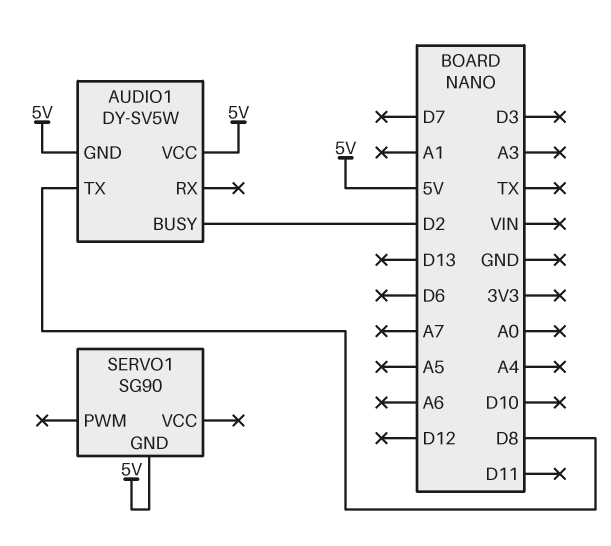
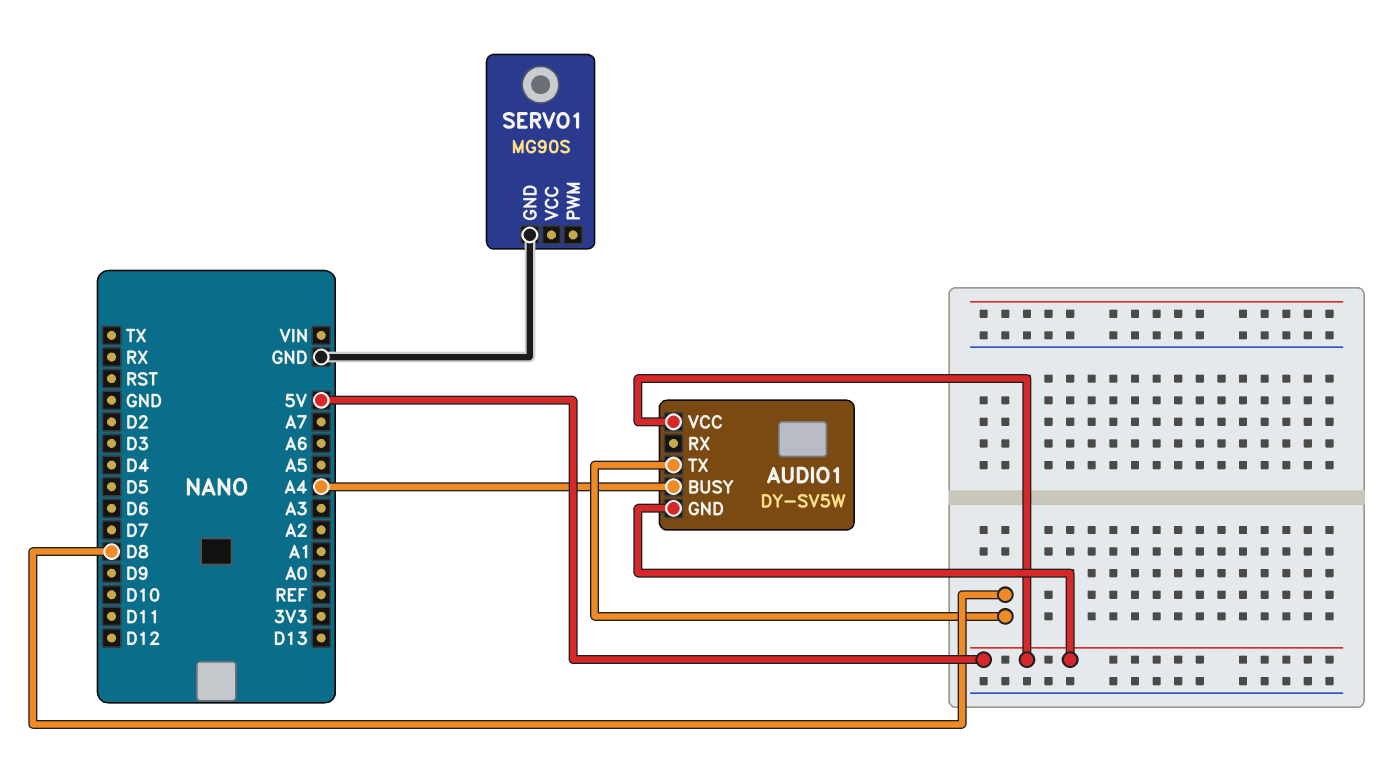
AUDIO1 pin BUSY: D2 -> A4
SERVO1: SG90 -> MG90S
SERVO1 pin GND: 5V -> GND

